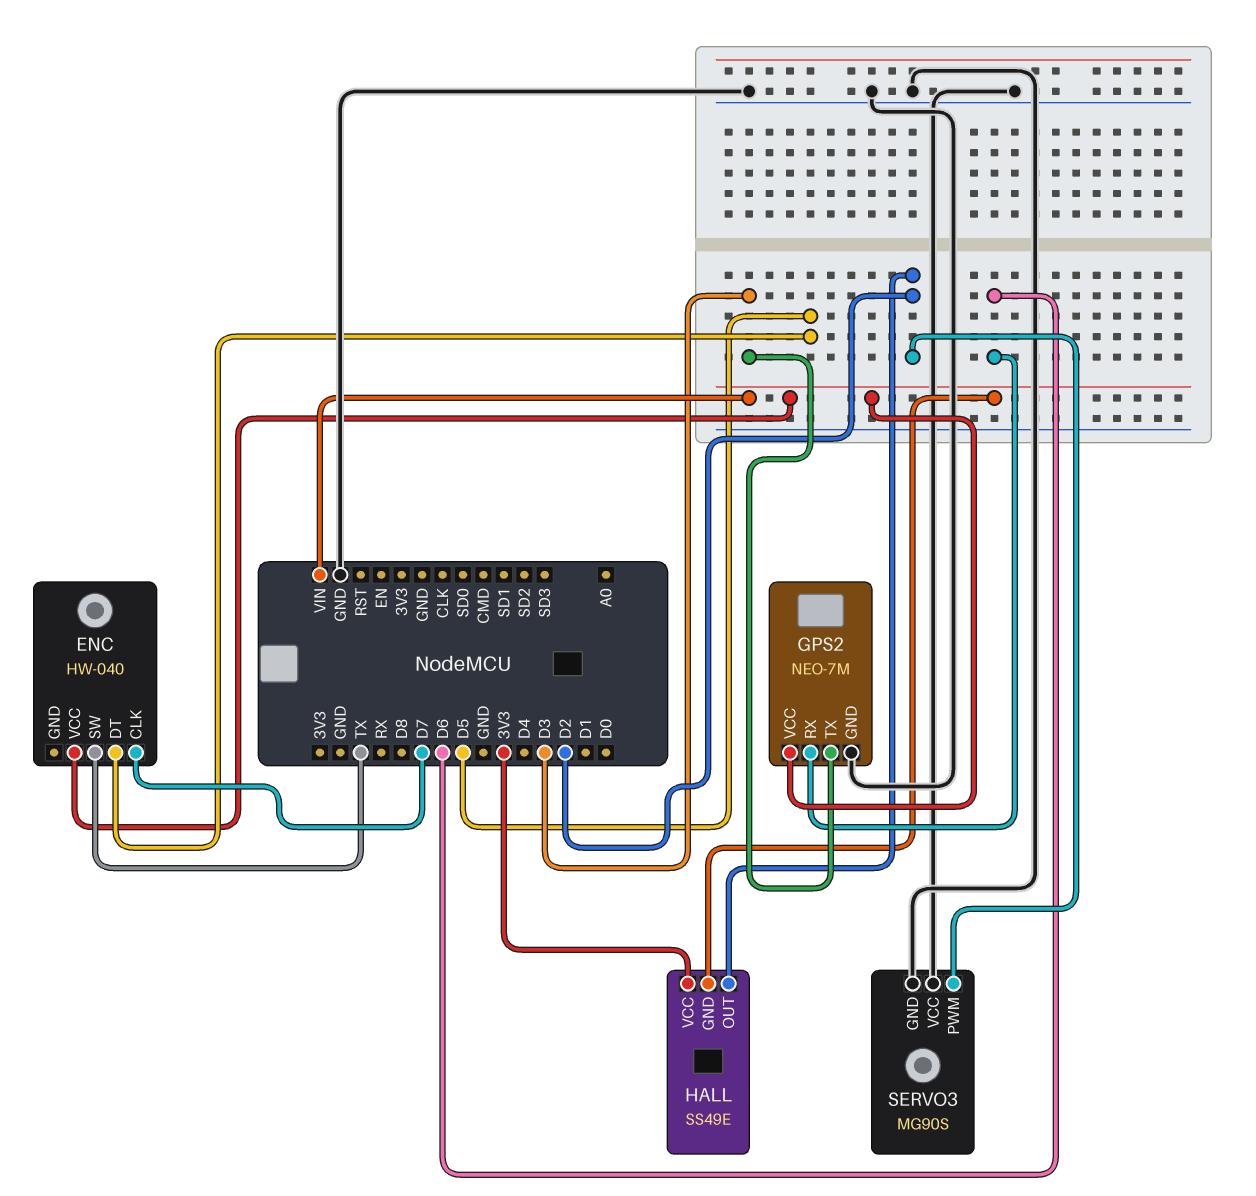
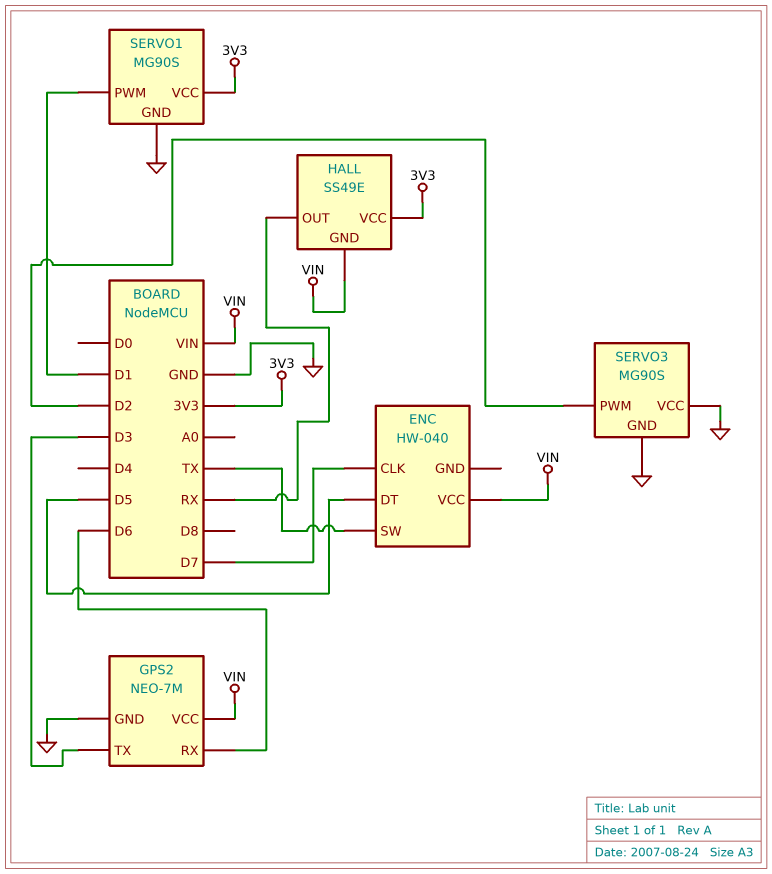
HALL pin OUT: D2 -> RX
SERVO1: none -> MG90S
SERVO1 pin GND: none -> GND
SERVO1 pin PWM: none -> D1
SERVO1 pin VCC: none -> 3V3

